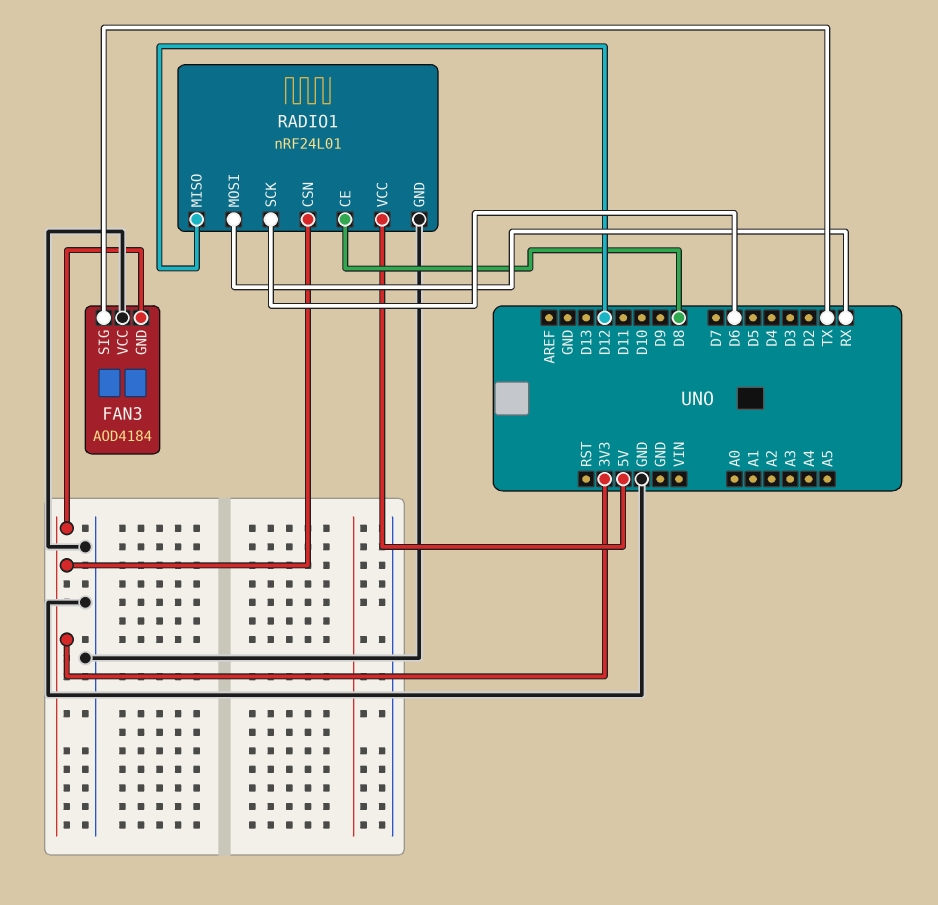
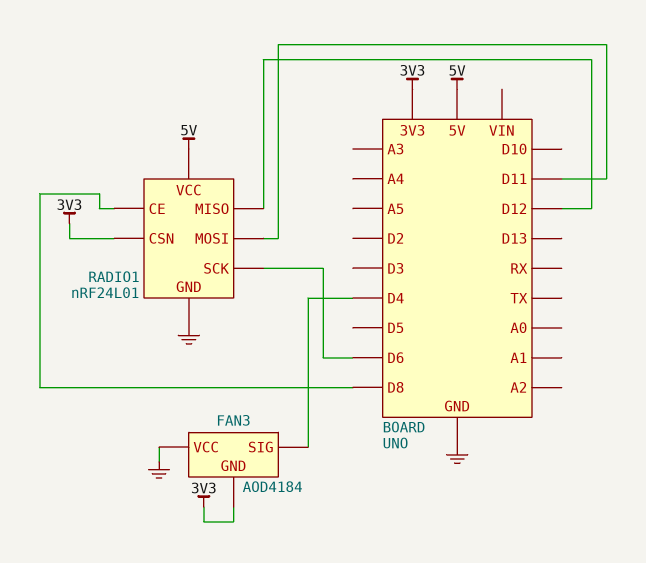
FAN3 pin SIG: TX -> D4
RADIO1 pin MOSI: RX -> D11

